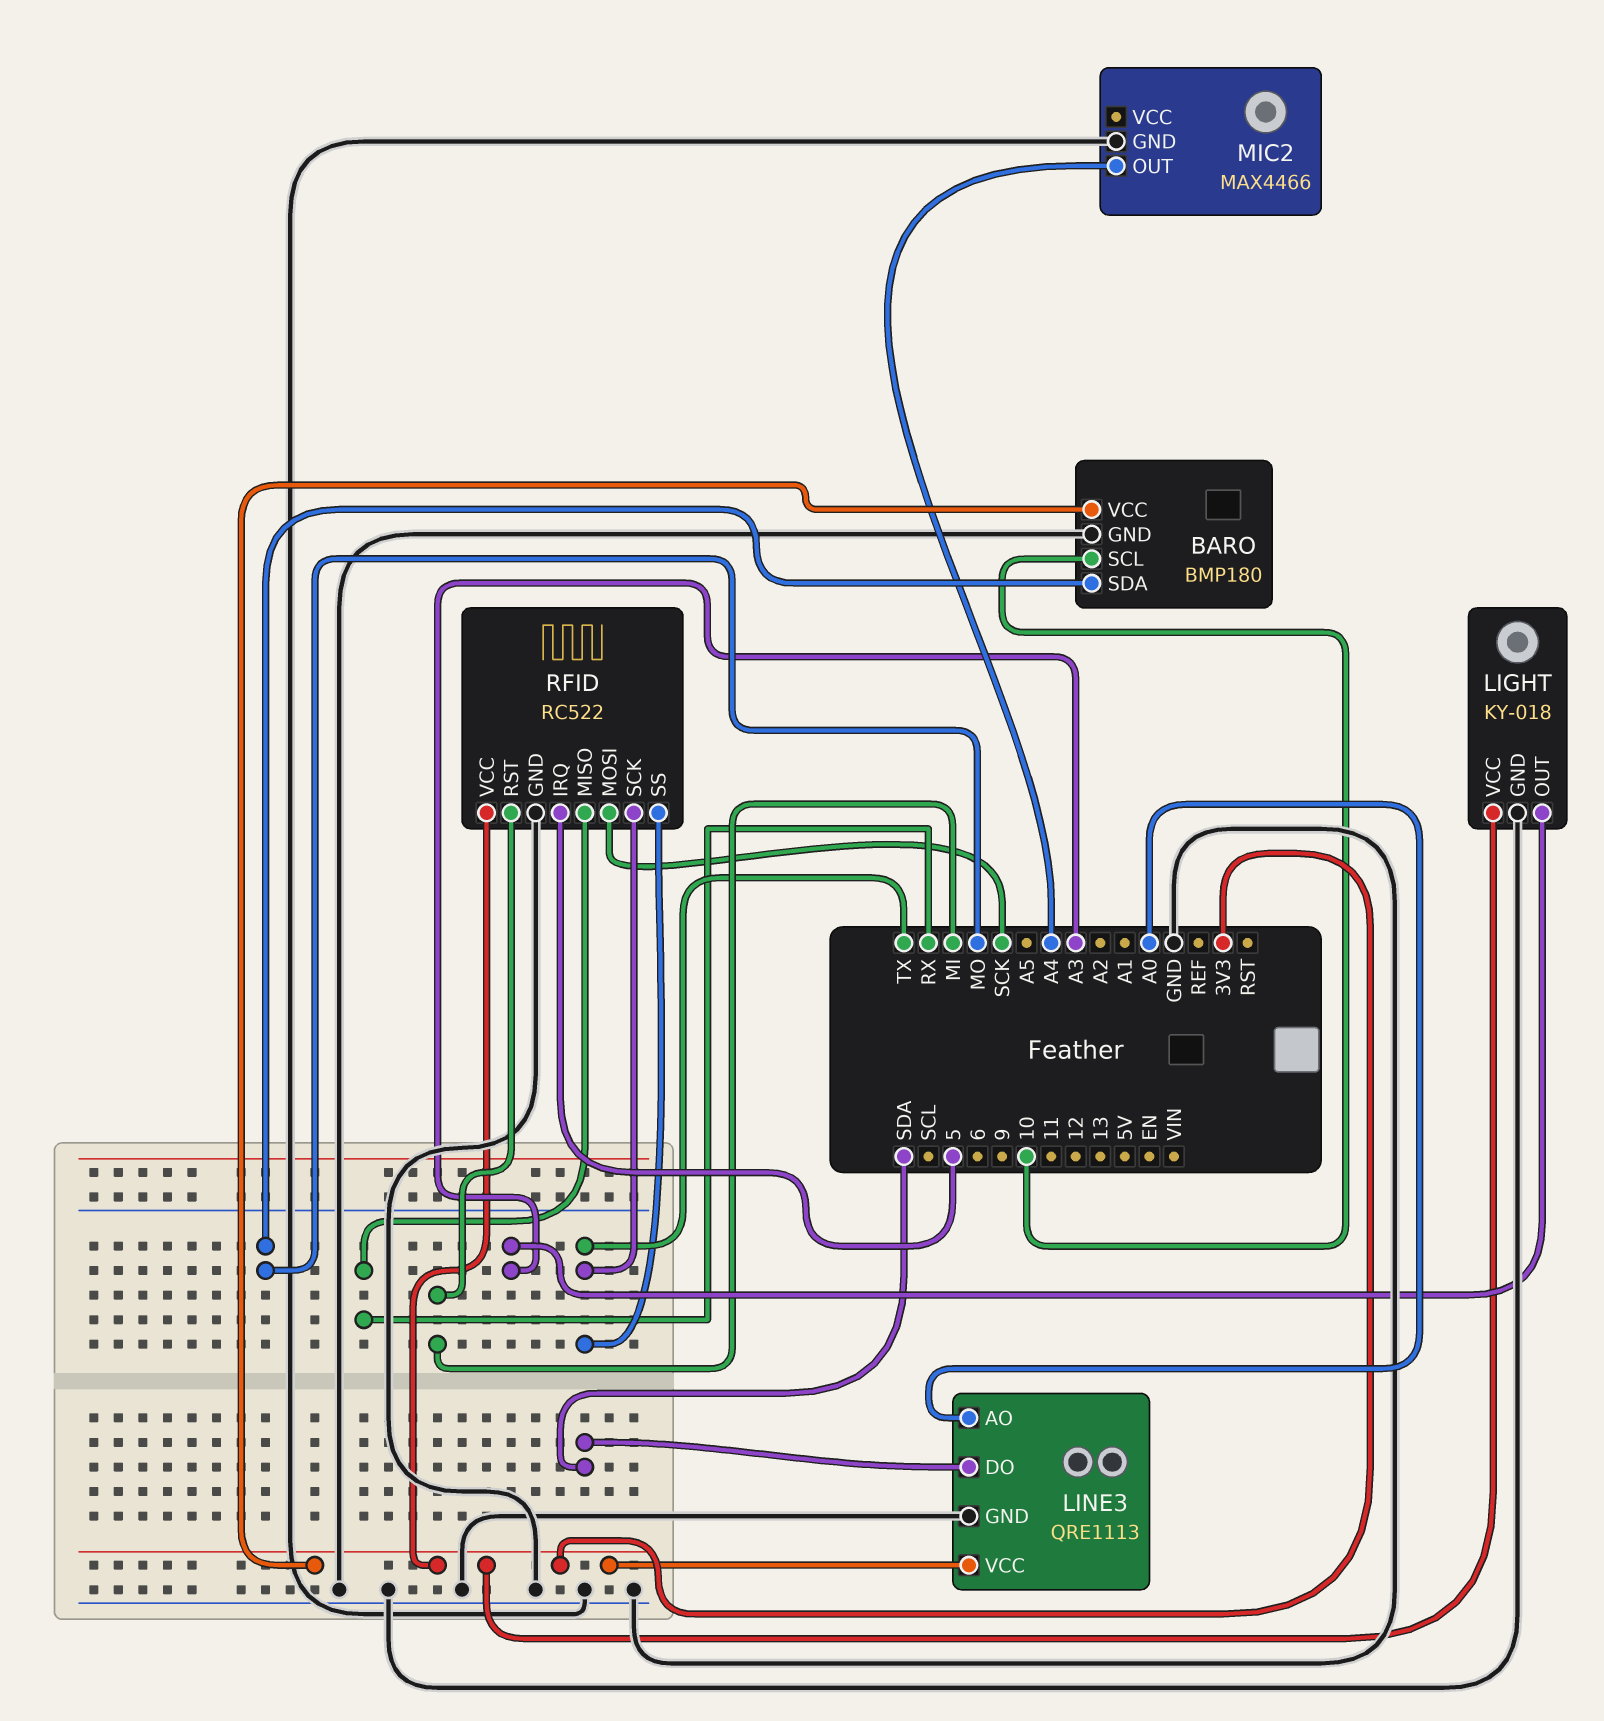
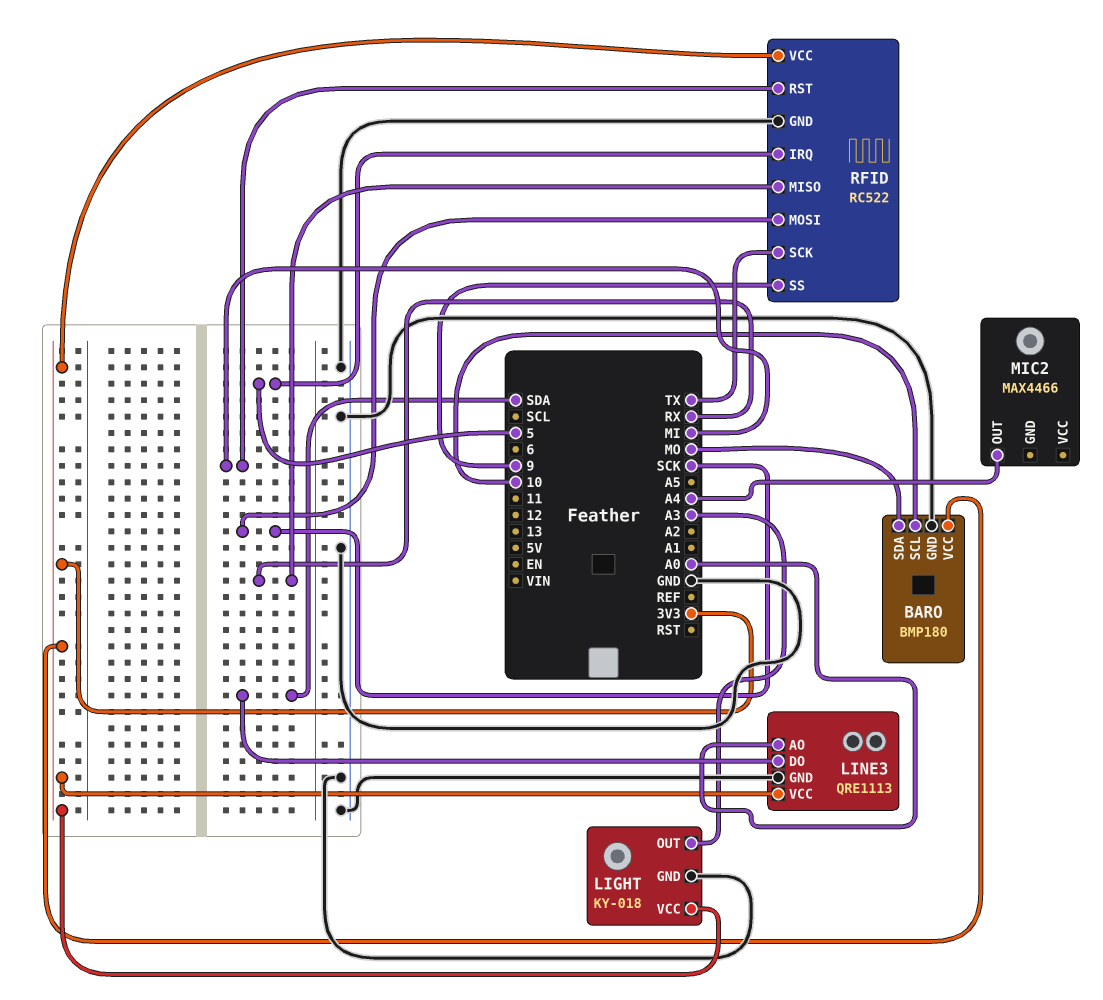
MIC2 pin GND: GND -> none
RFID pin SS: TX -> 9

